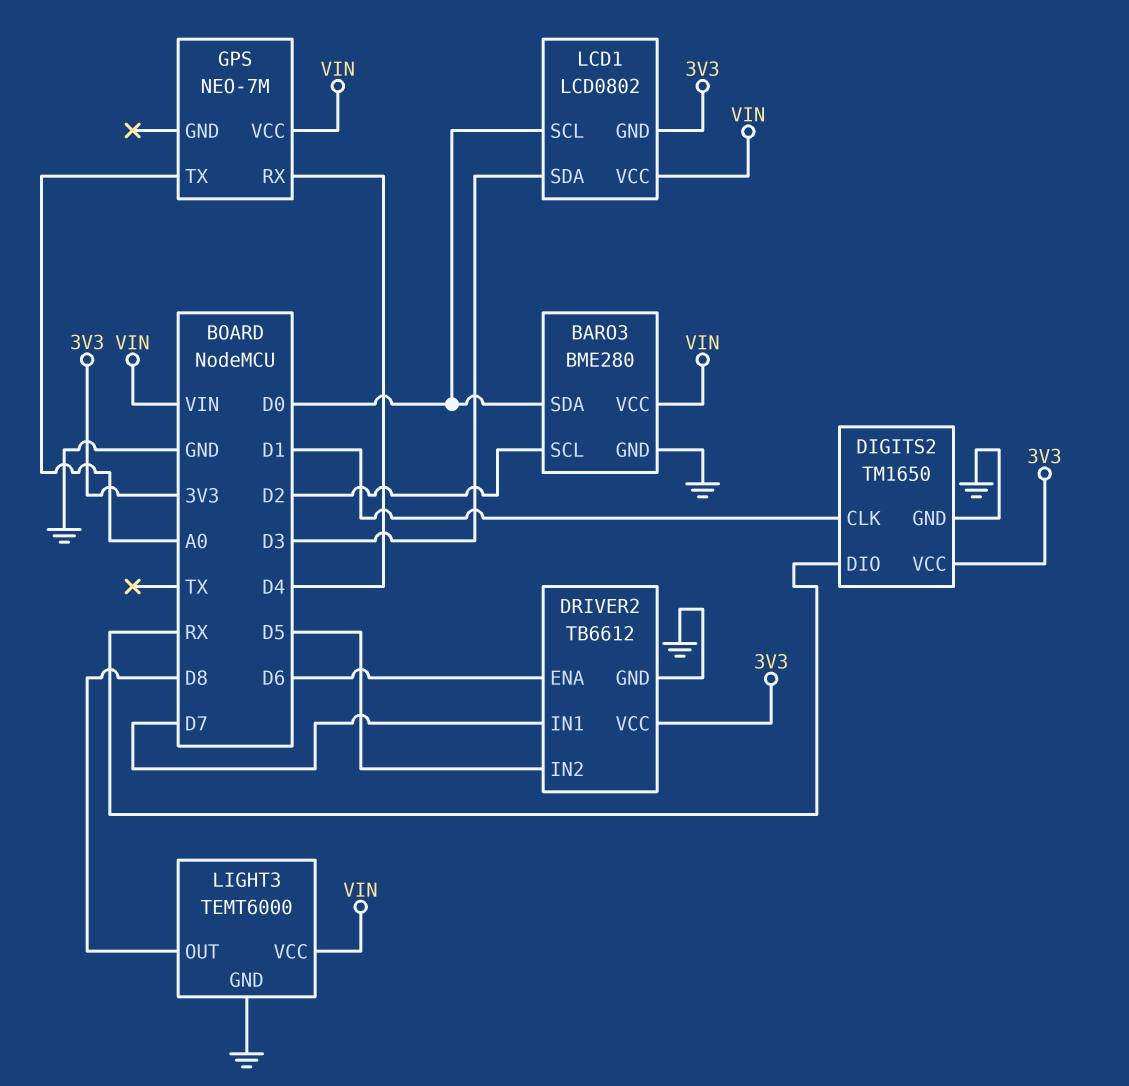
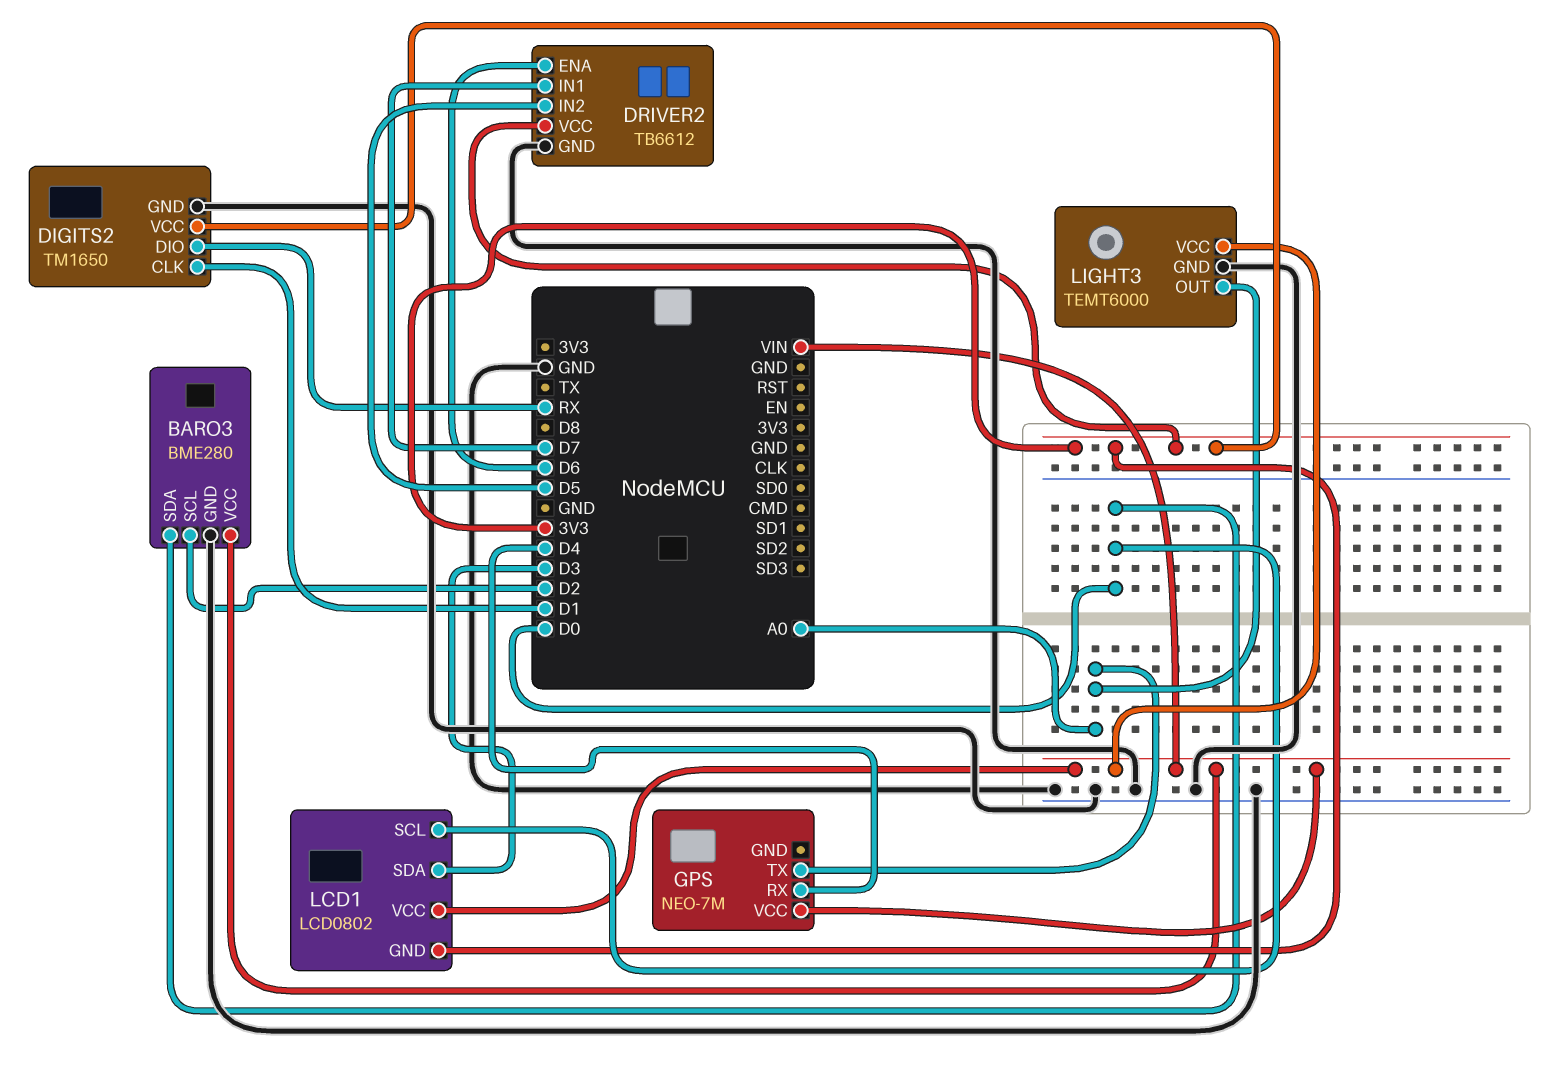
LIGHT3 pin OUT: D8 -> A0

